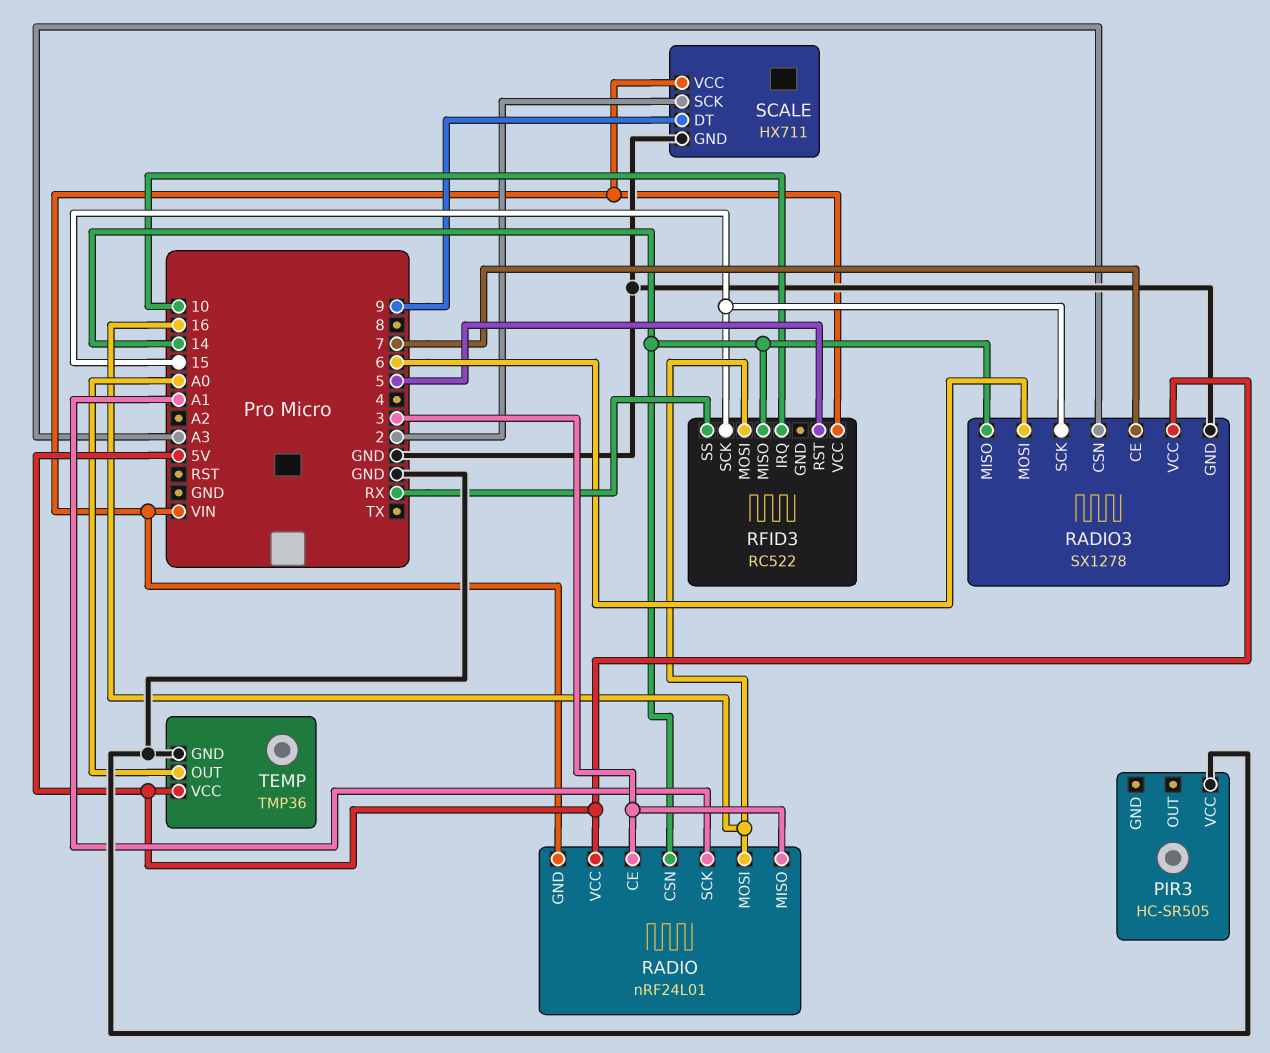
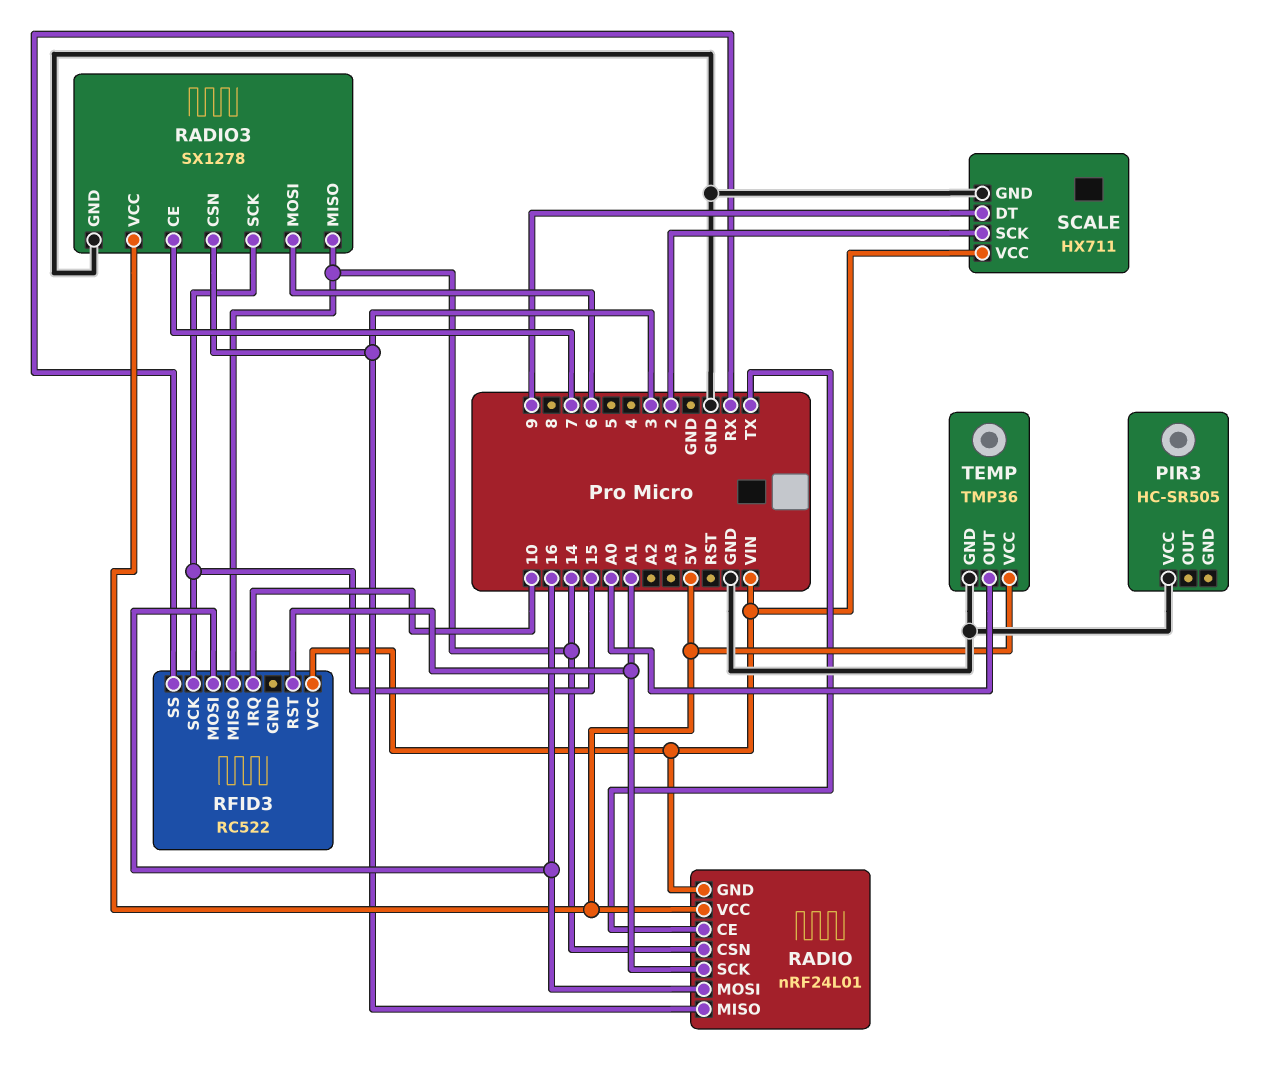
RADIO pin CE: 3 -> TX
RADIO3 pin CSN: A3 -> 3
RFID3 pin RST: 5 -> A1

